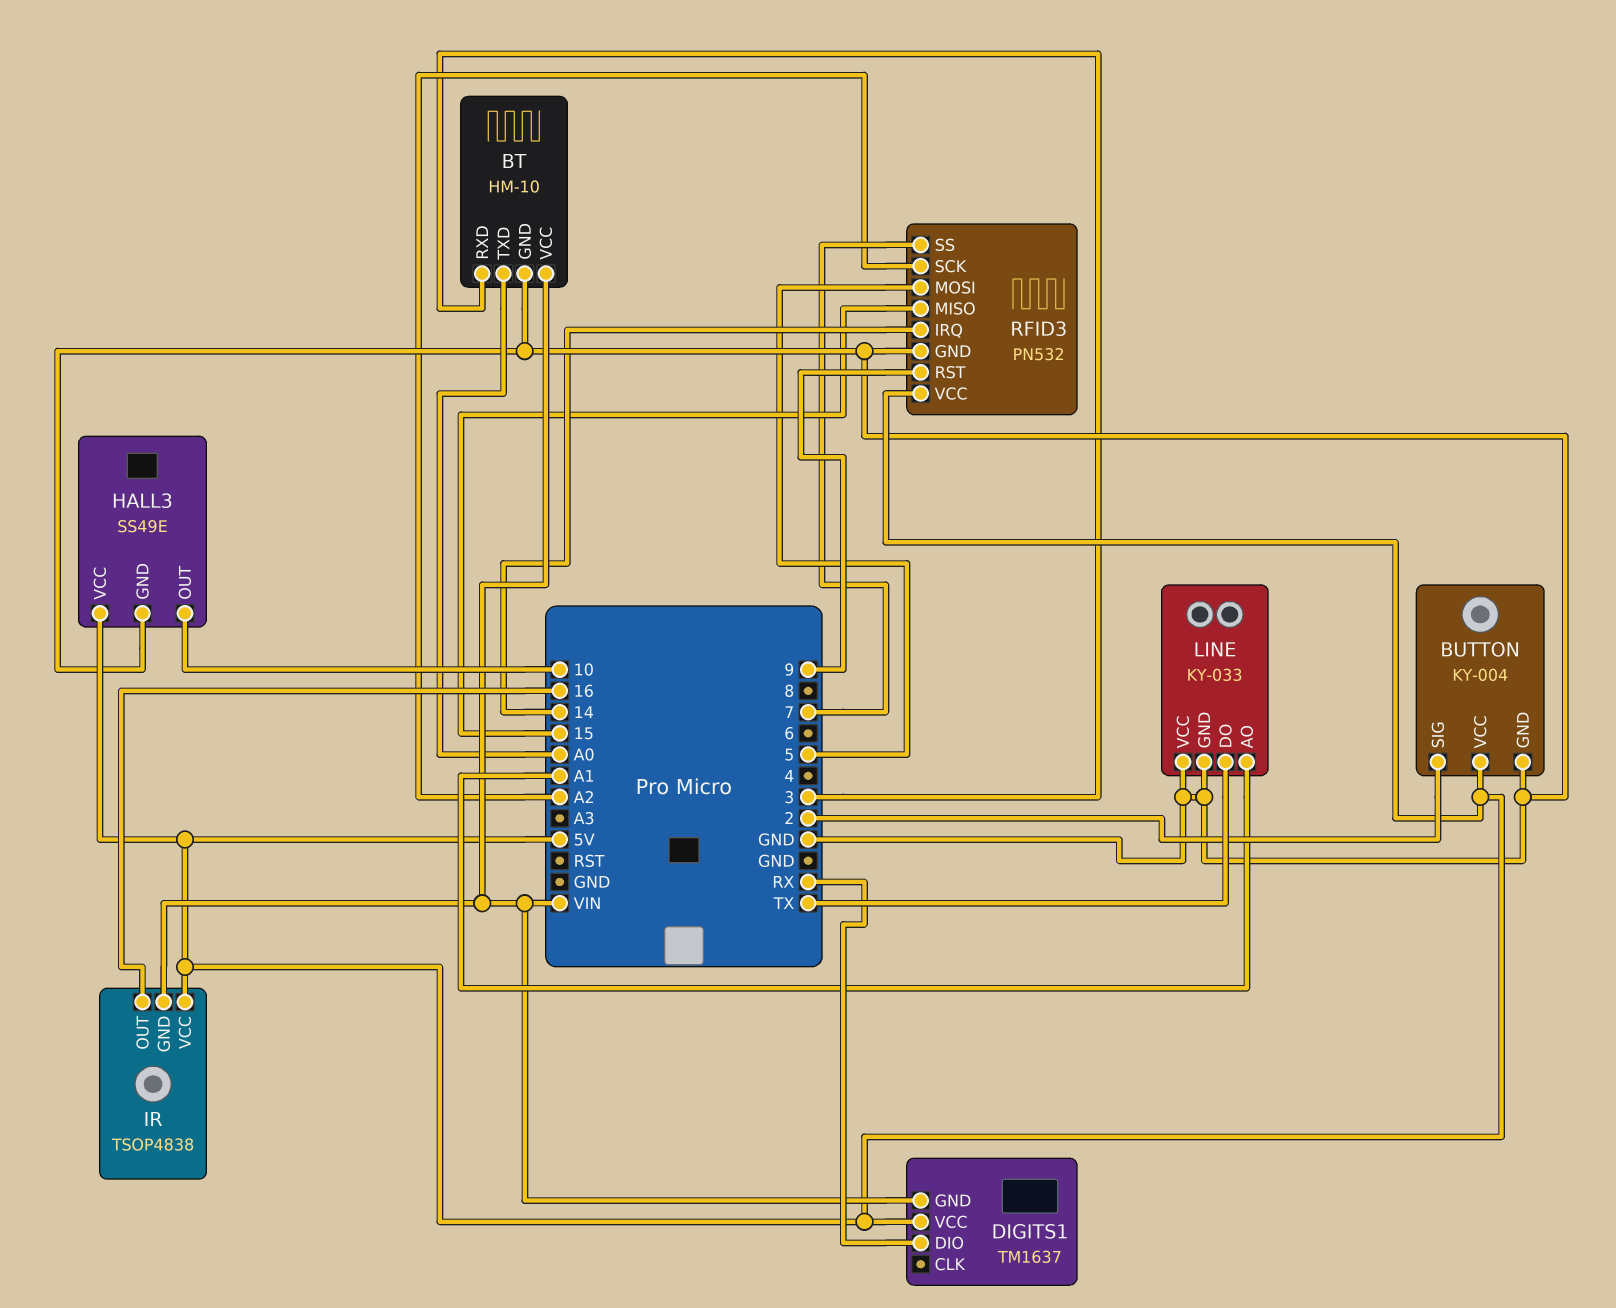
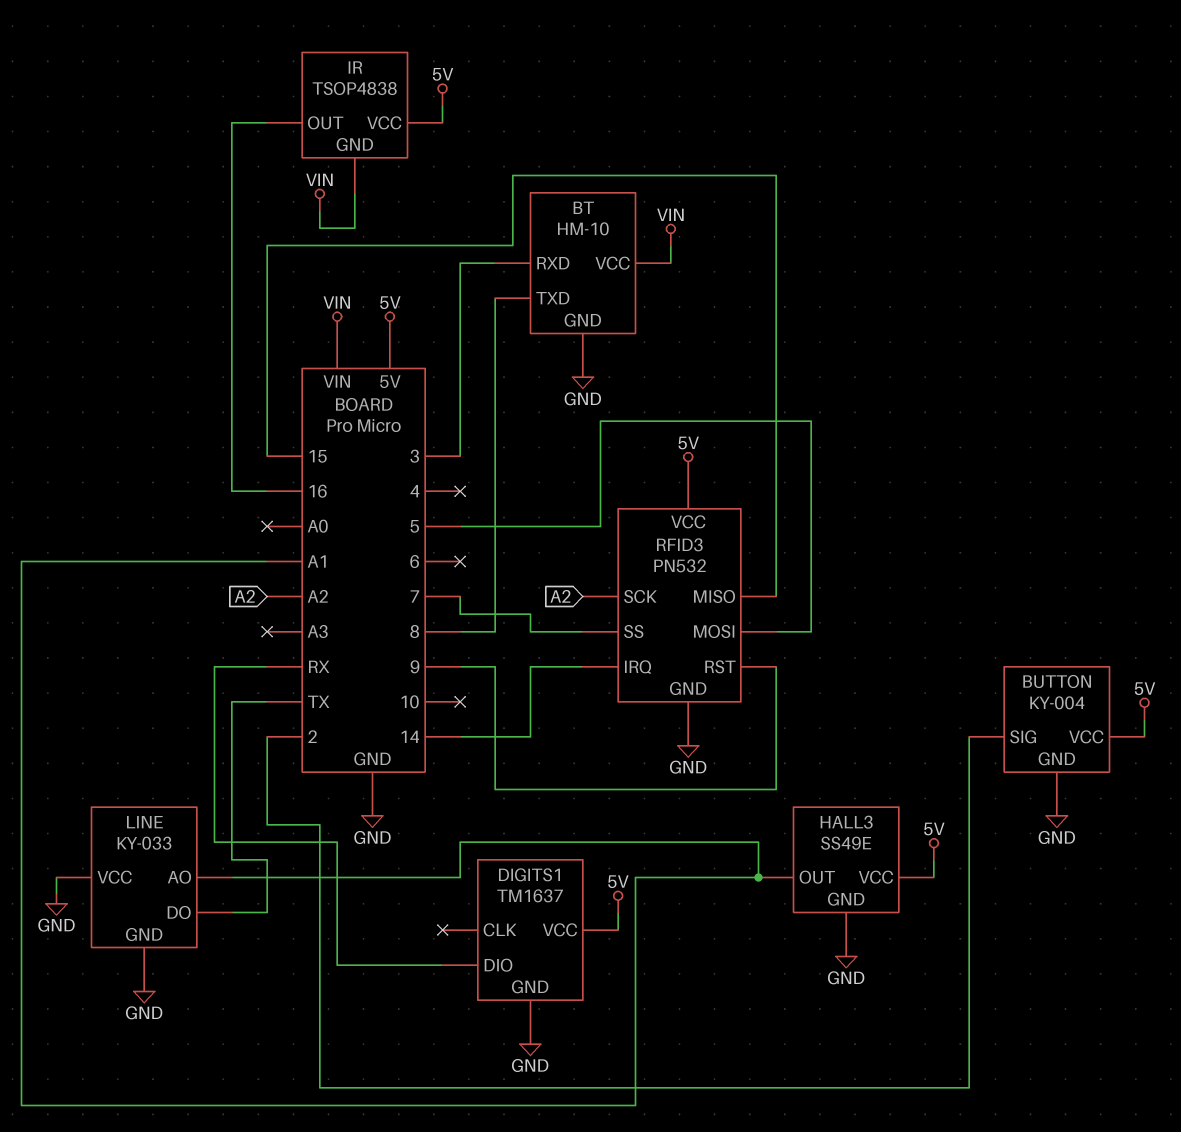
BT pin TXD: A0 -> 8
DIGITS1 pin GND: VIN -> GND
HALL3 pin OUT: 10 -> A1

